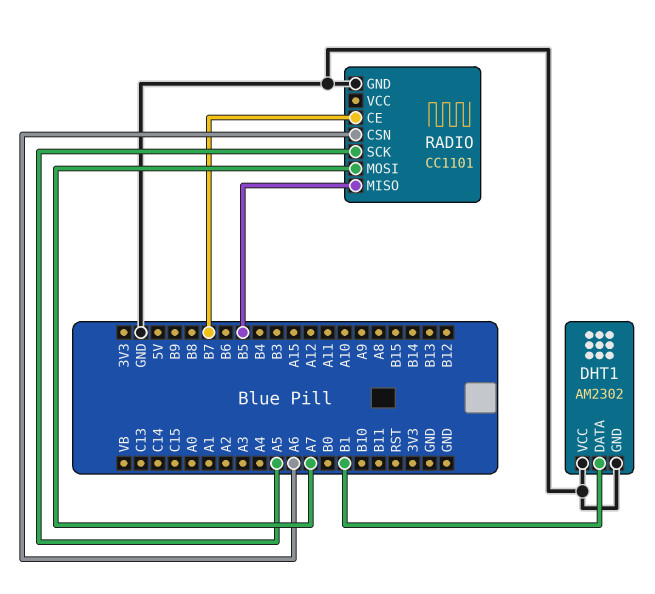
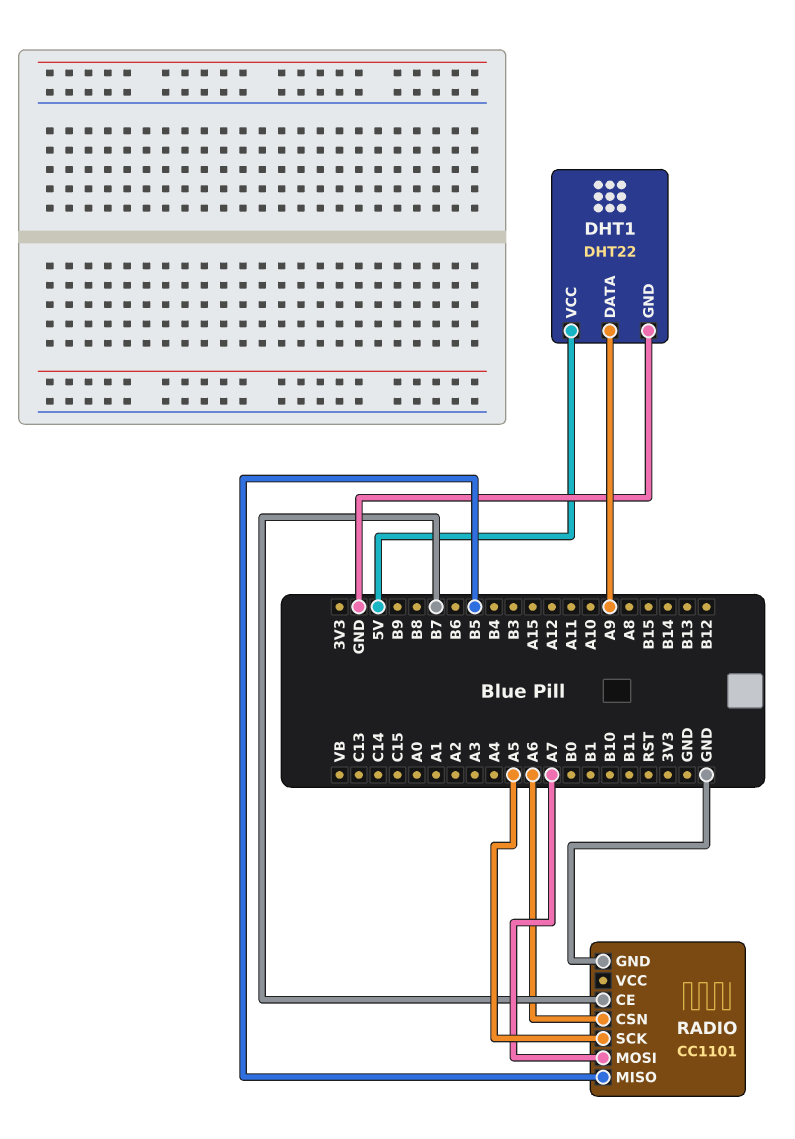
DHT1: AM2302 -> DHT22
DHT1 pin DATA: B1 -> A9
DHT1 pin VCC: GND -> 5V

